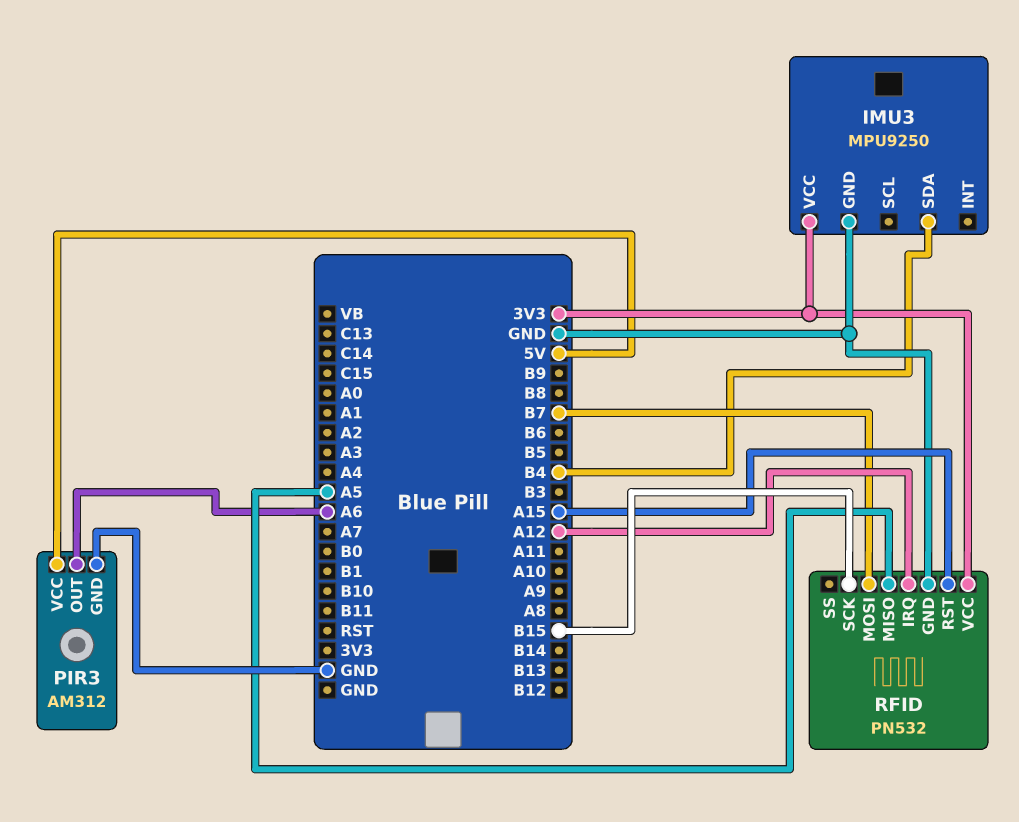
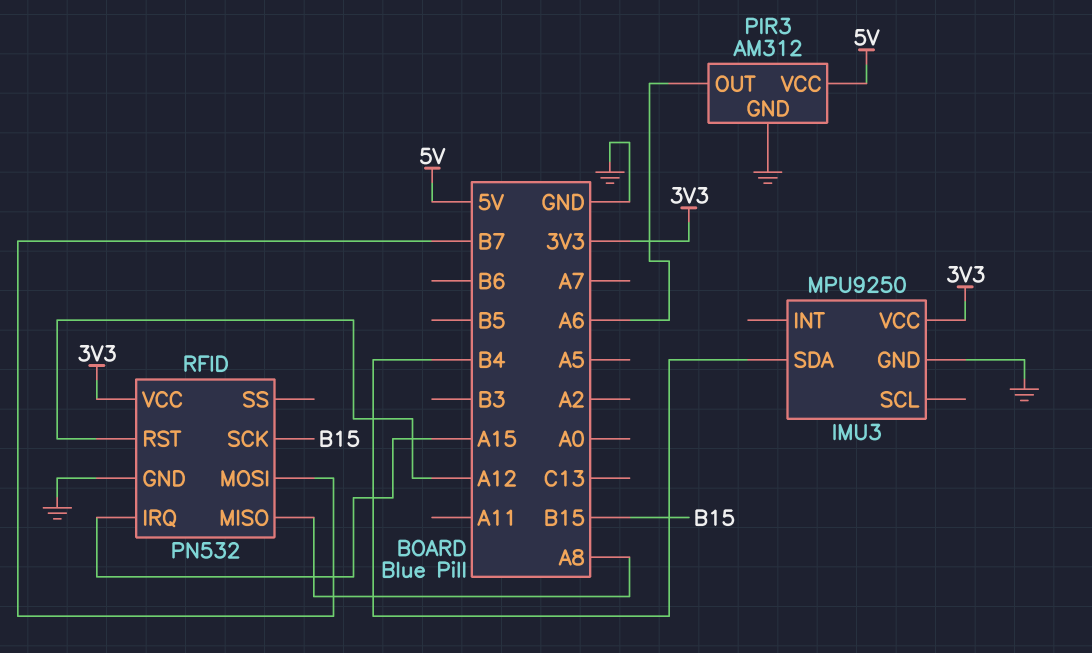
RFID pin IRQ: A12 -> A15
RFID pin MISO: A5 -> A8
RFID pin RST: A15 -> A12

